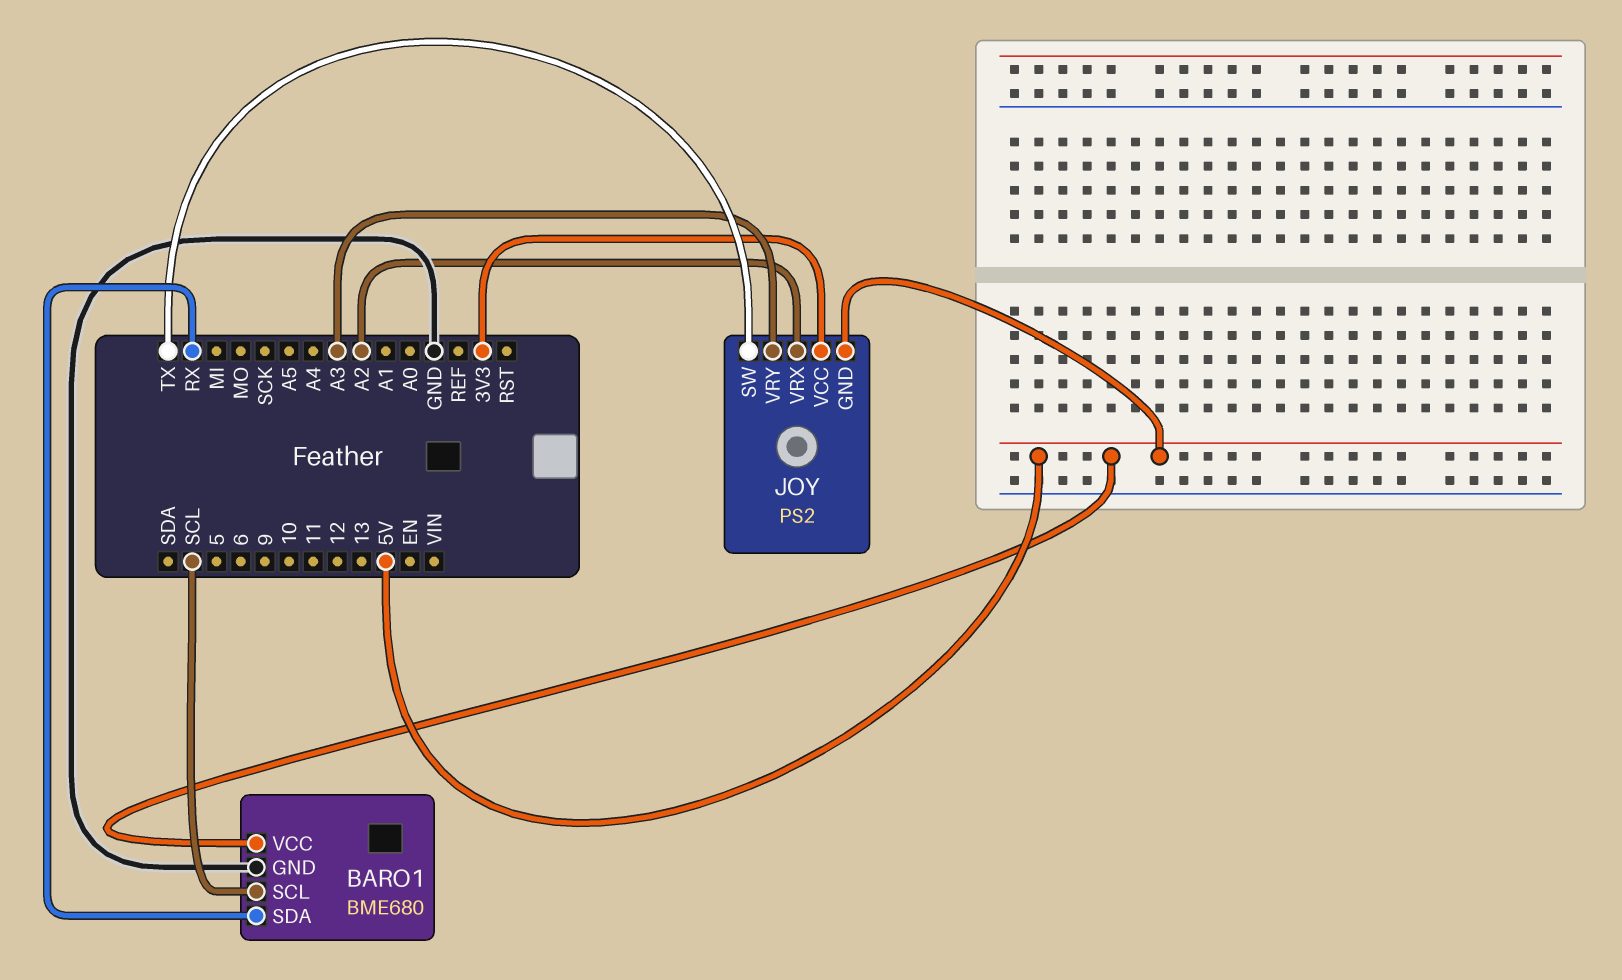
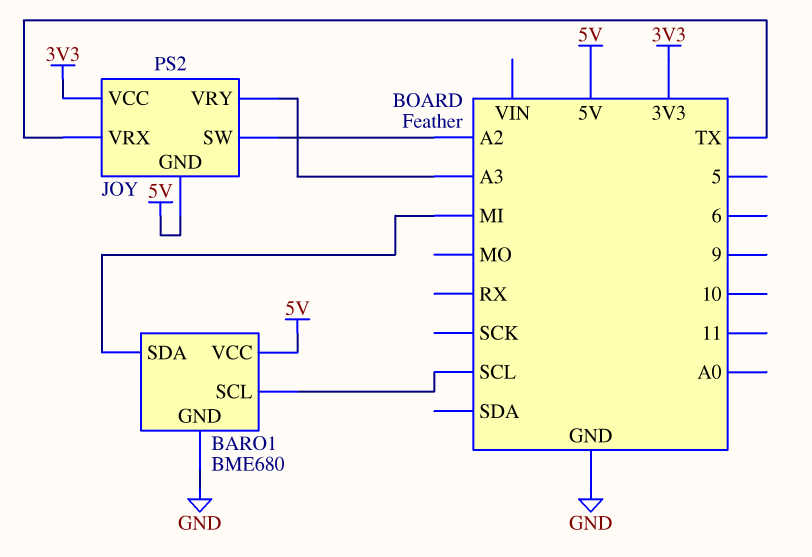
BARO1 pin SDA: RX -> MI
JOY pin SW: TX -> A2
JOY pin VRX: A2 -> TX

